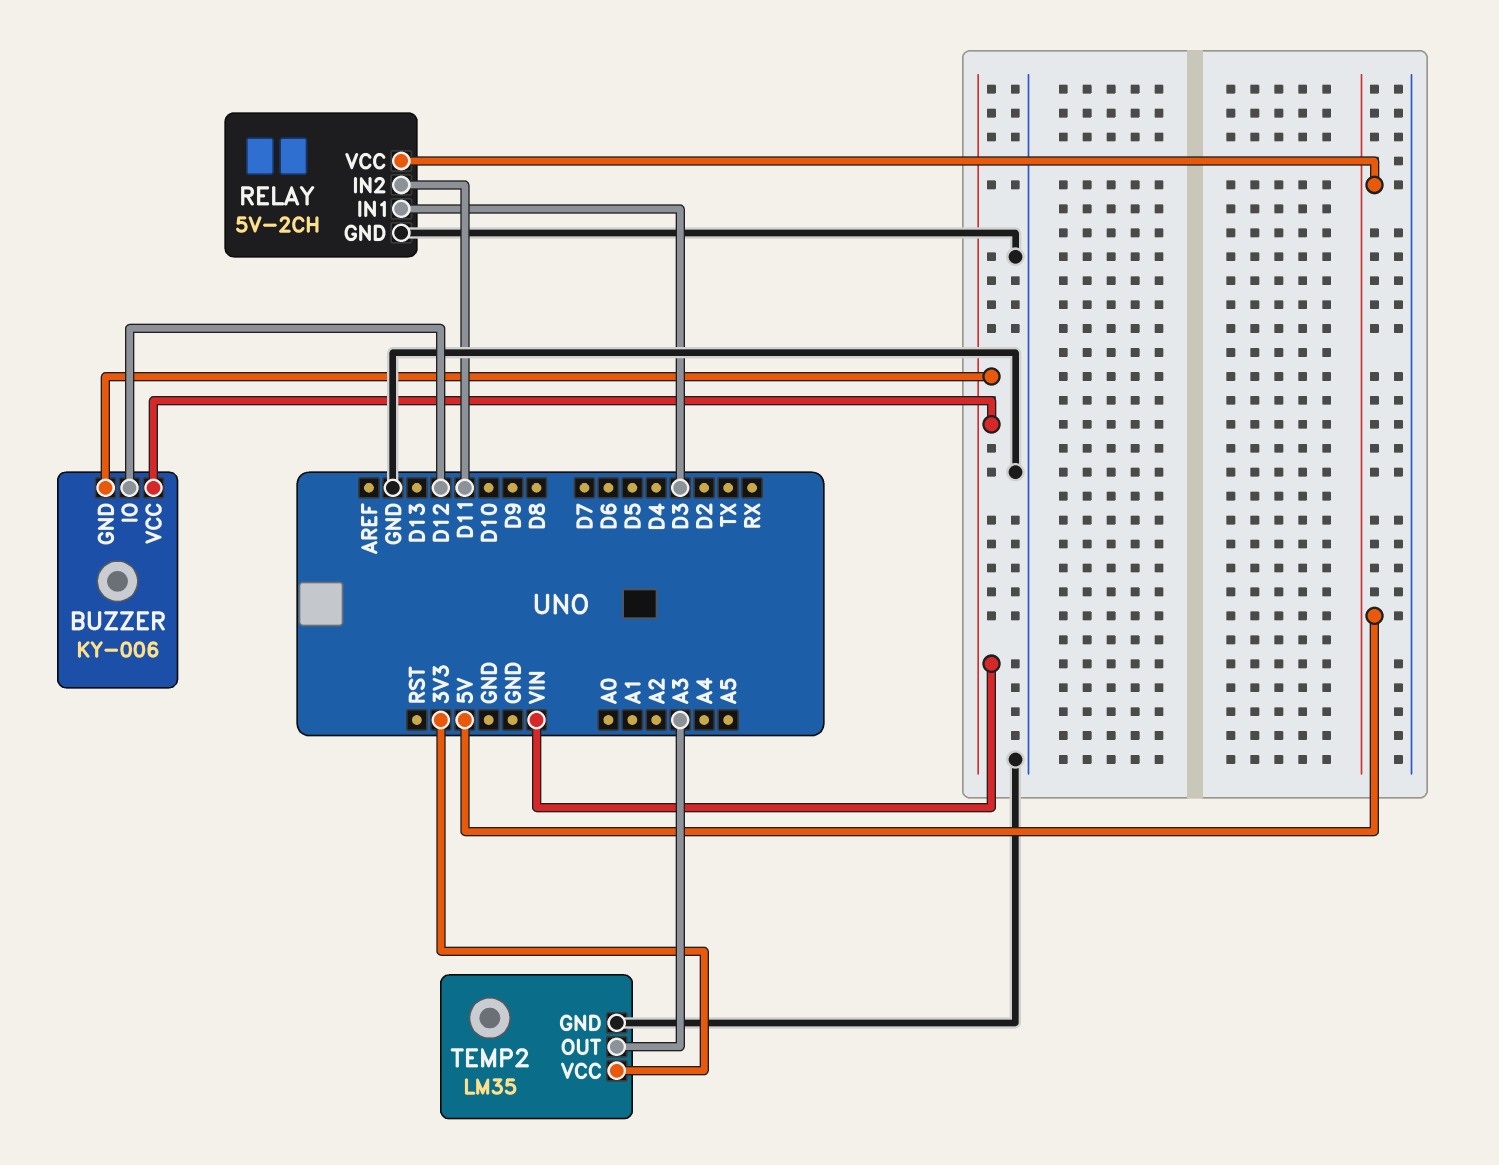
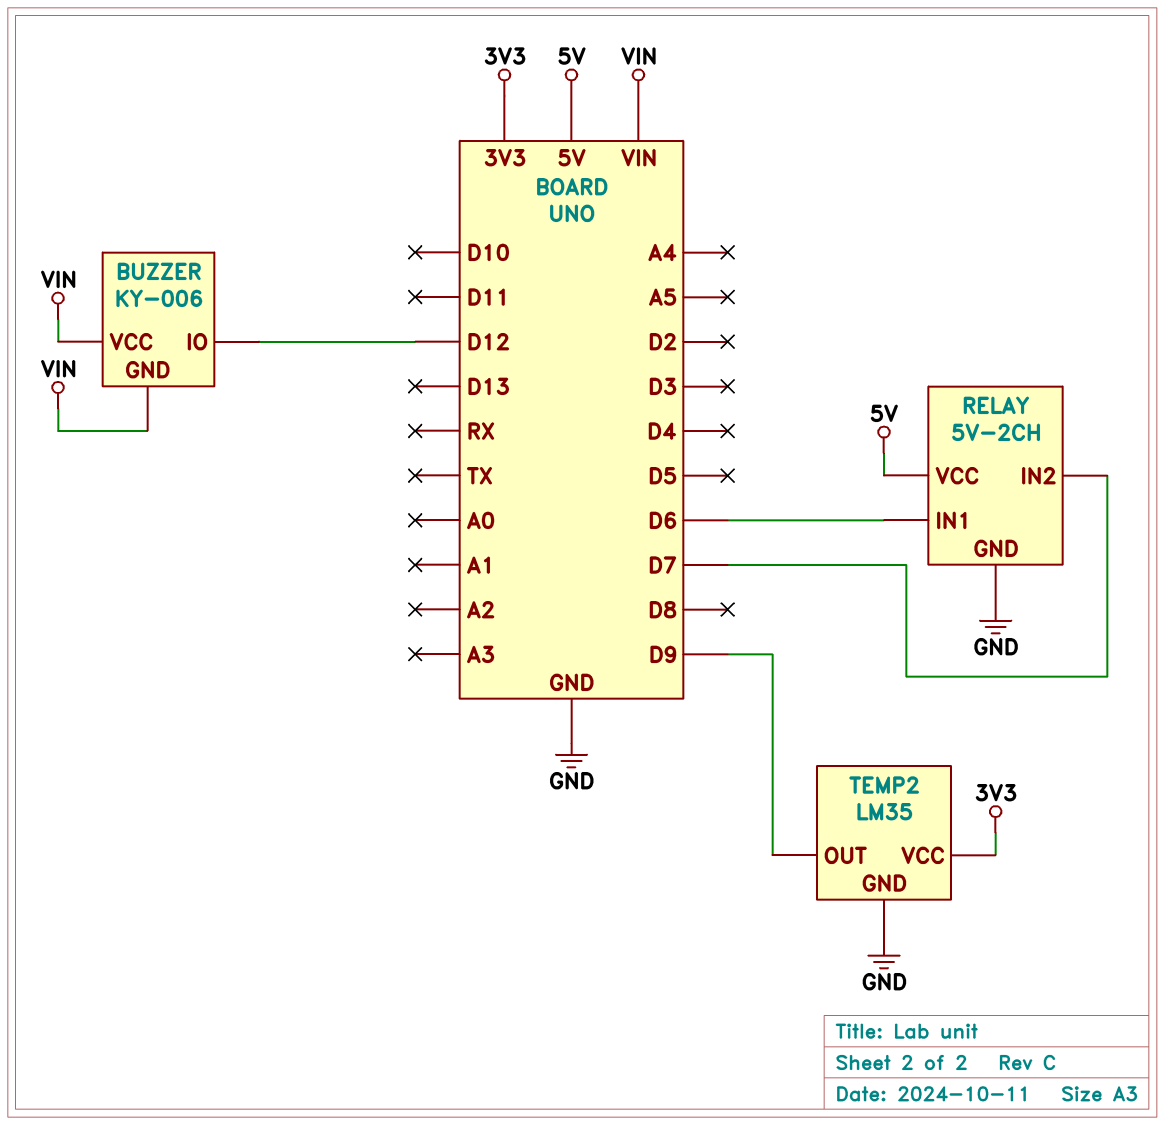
RELAY pin IN1: D3 -> D6
RELAY pin IN2: D11 -> D7
TEMP2 pin OUT: A3 -> D9

